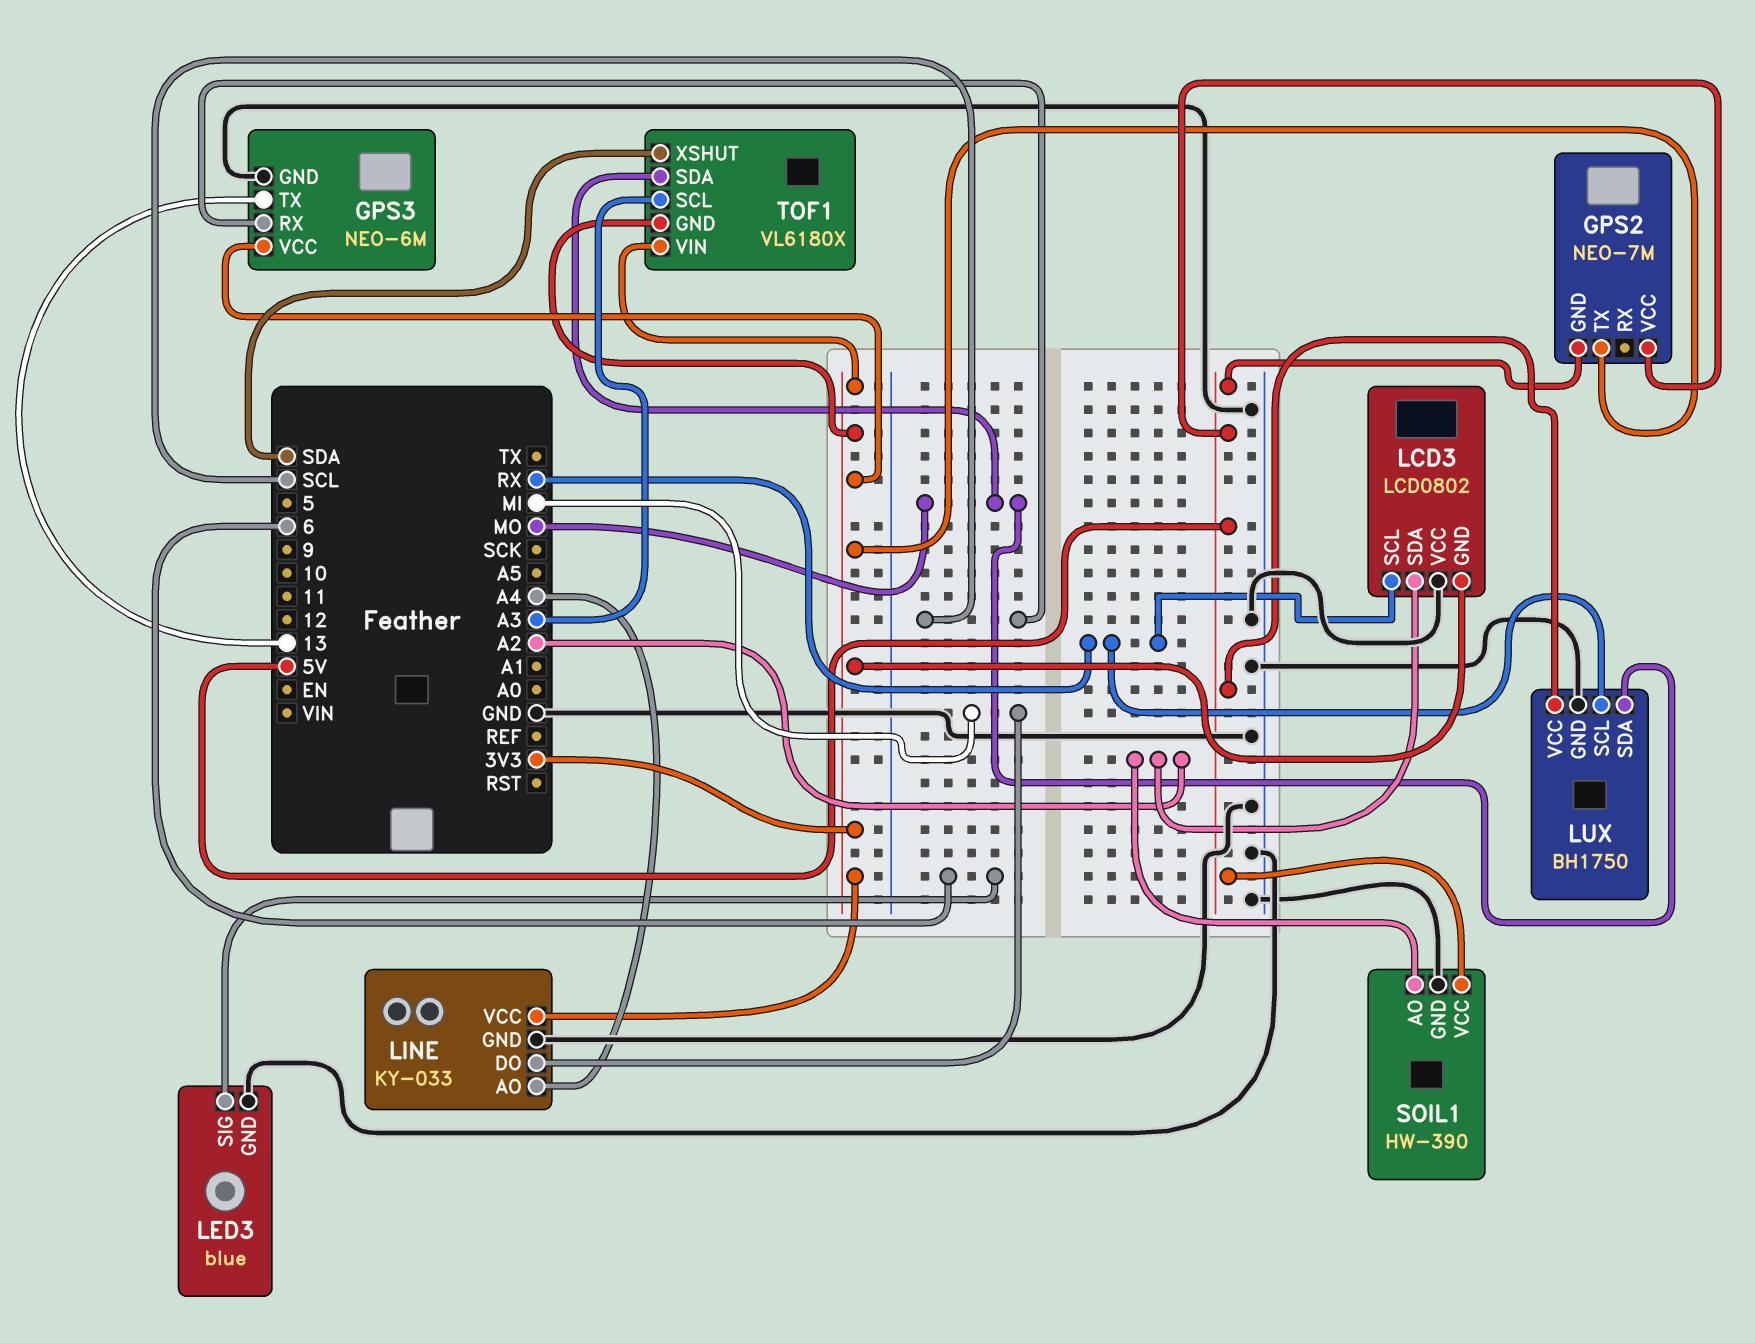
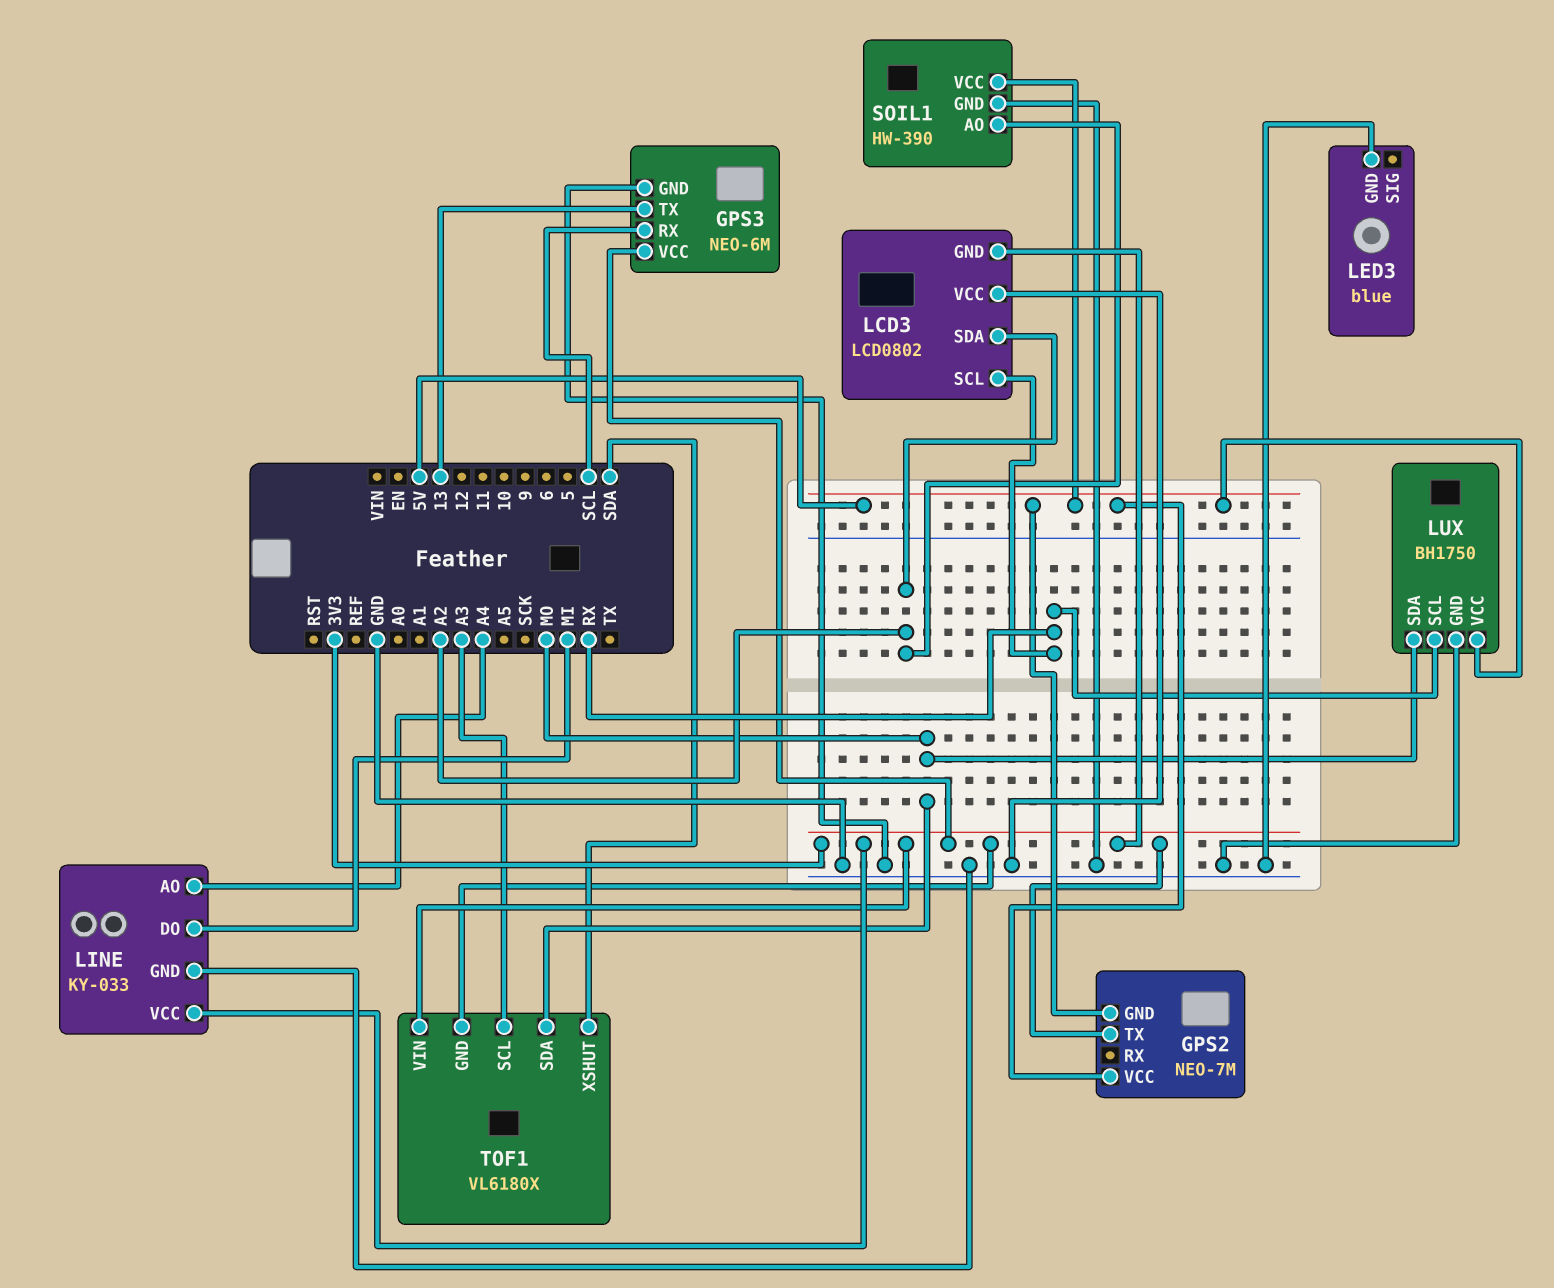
LED3 pin SIG: 6 -> none

